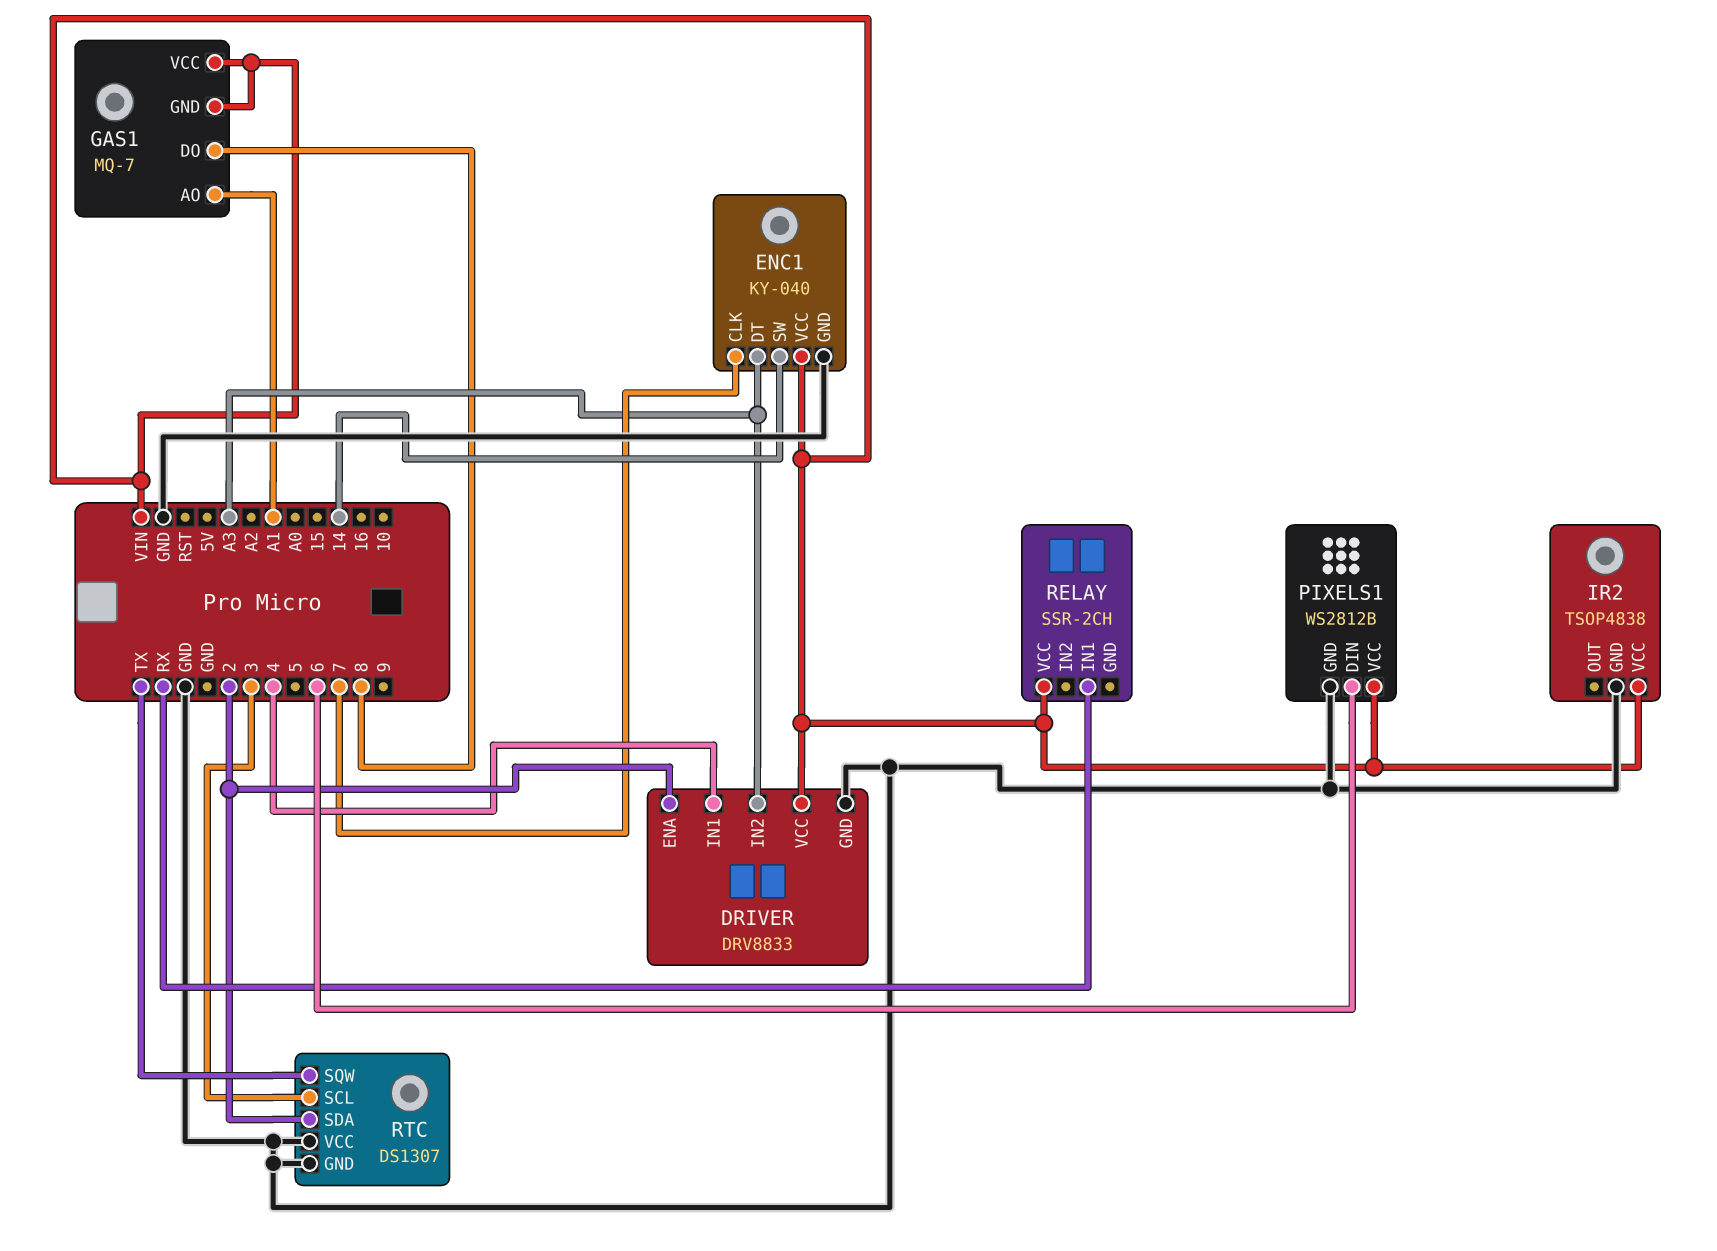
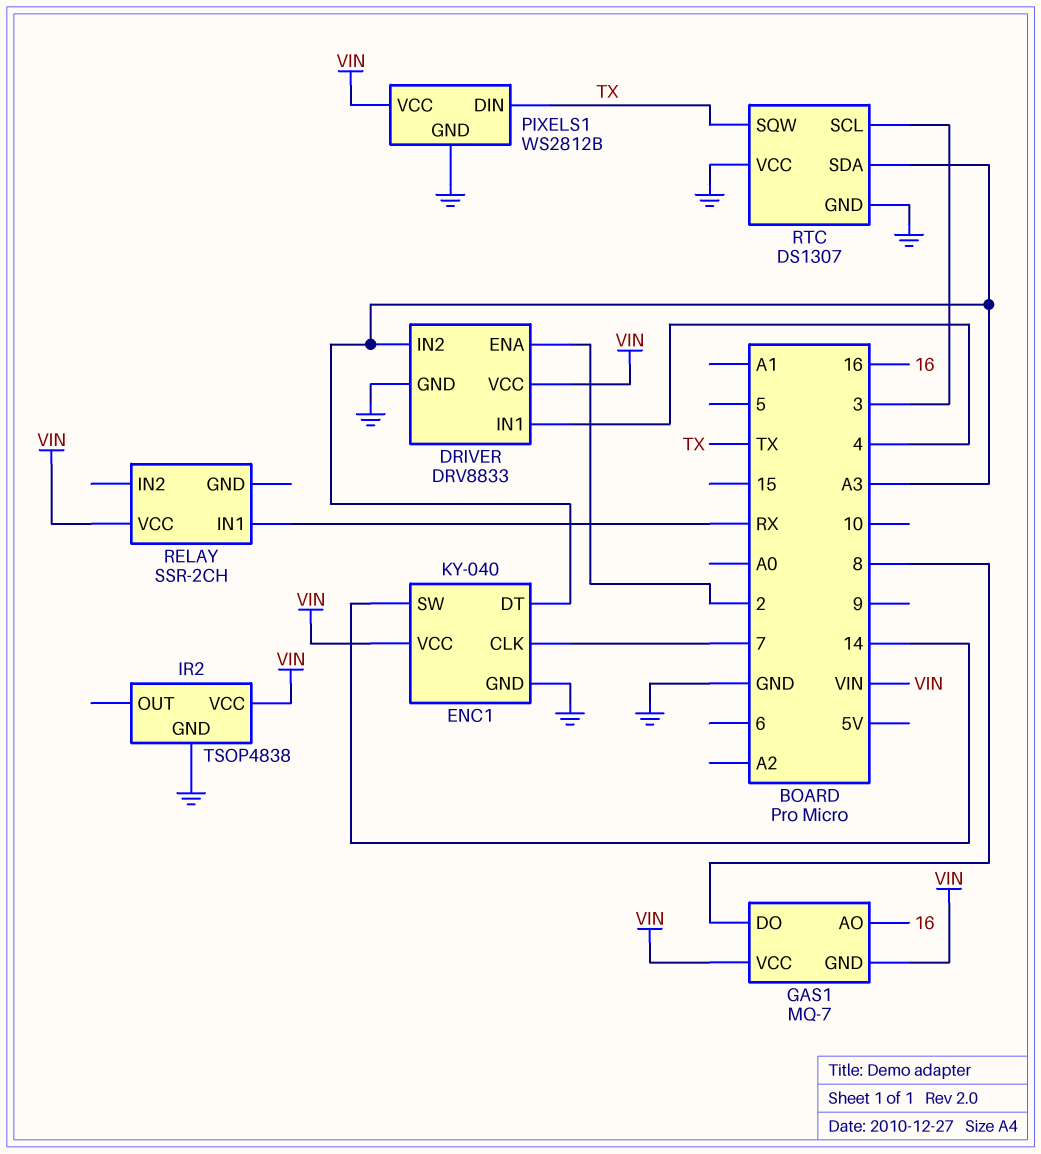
GAS1 pin AO: A1 -> 16
PIXELS1 pin DIN: 6 -> TX
RTC pin SDA: 2 -> A3

